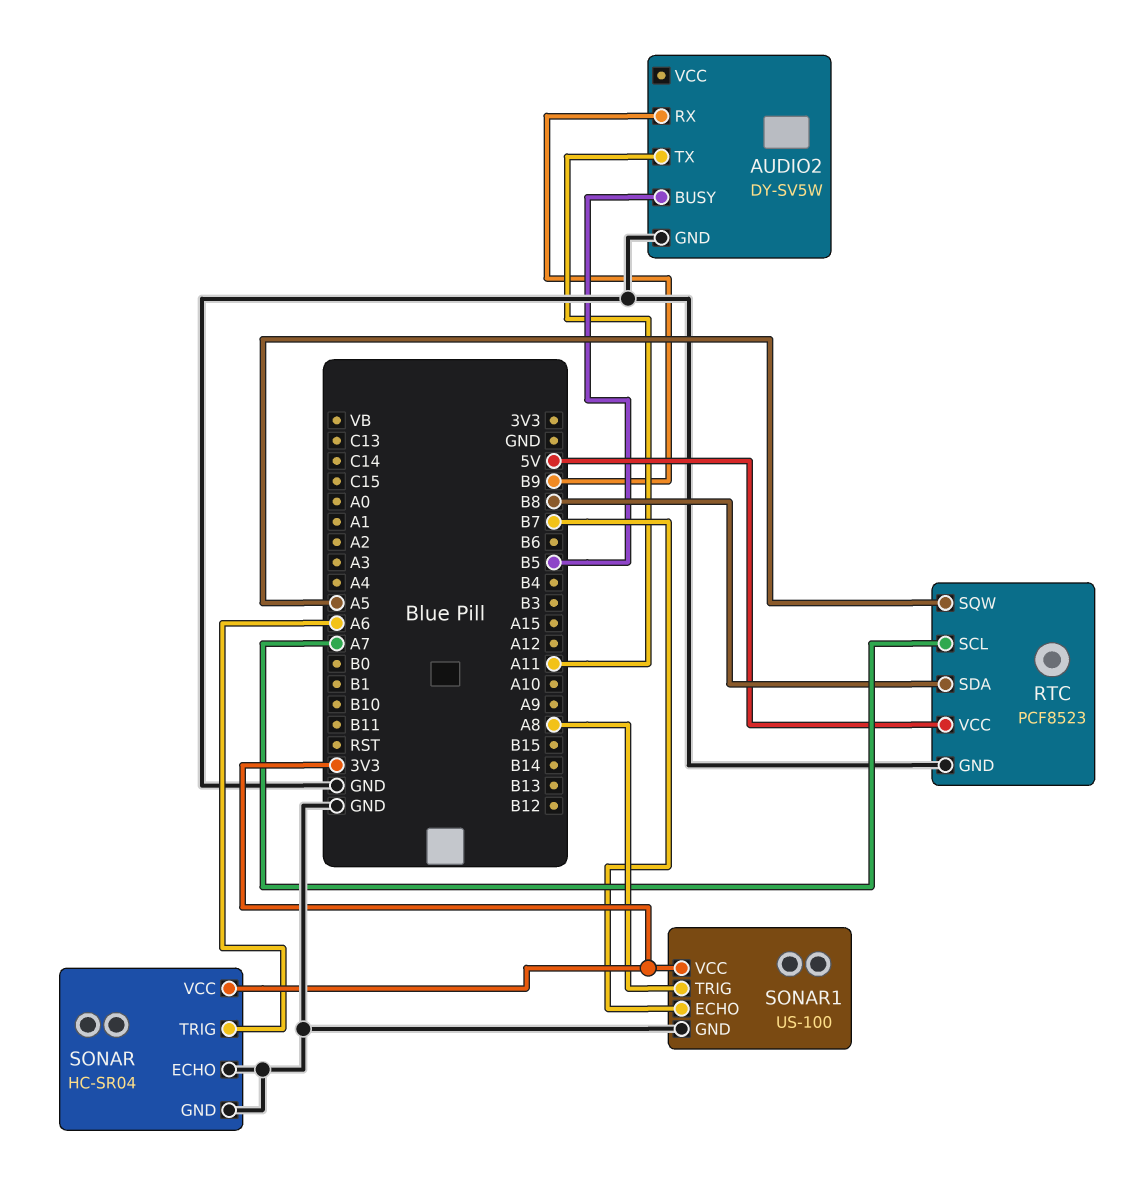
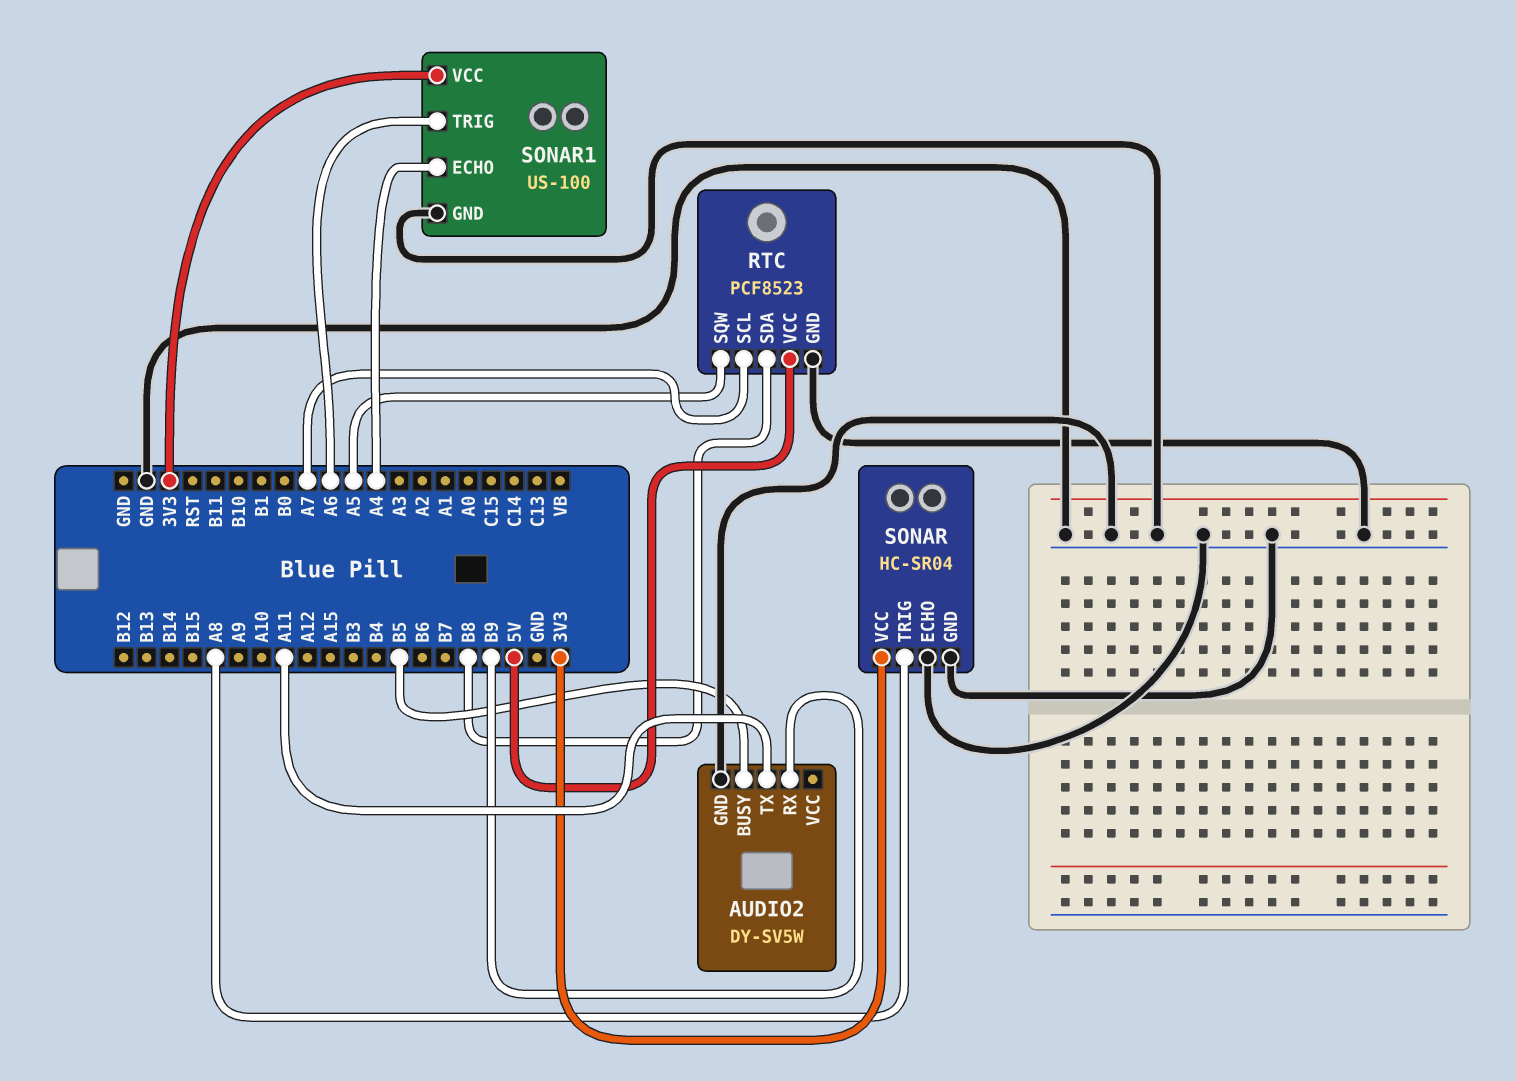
SONAR pin TRIG: A6 -> A8
SONAR1 pin ECHO: B7 -> A4
SONAR1 pin TRIG: A8 -> A6

